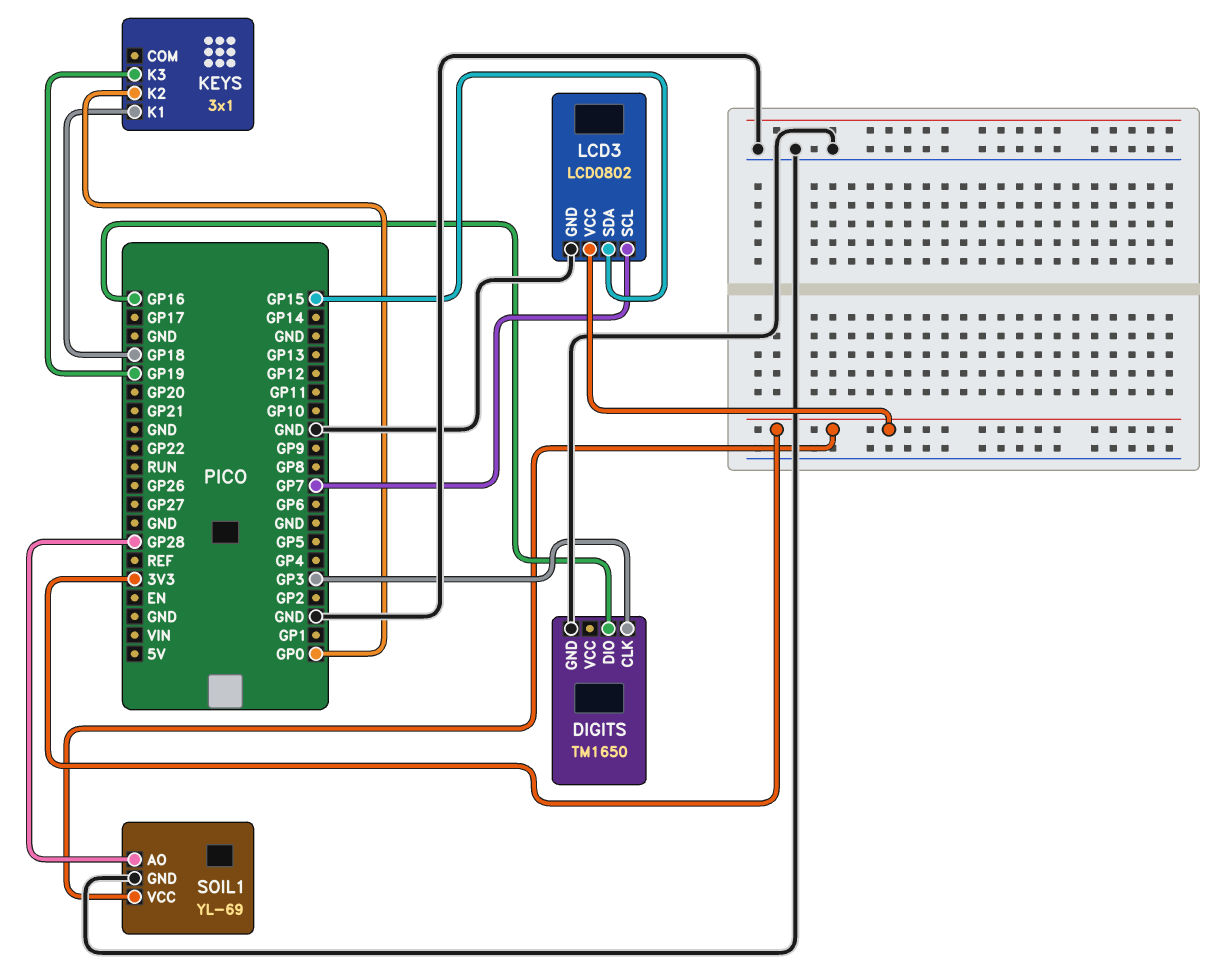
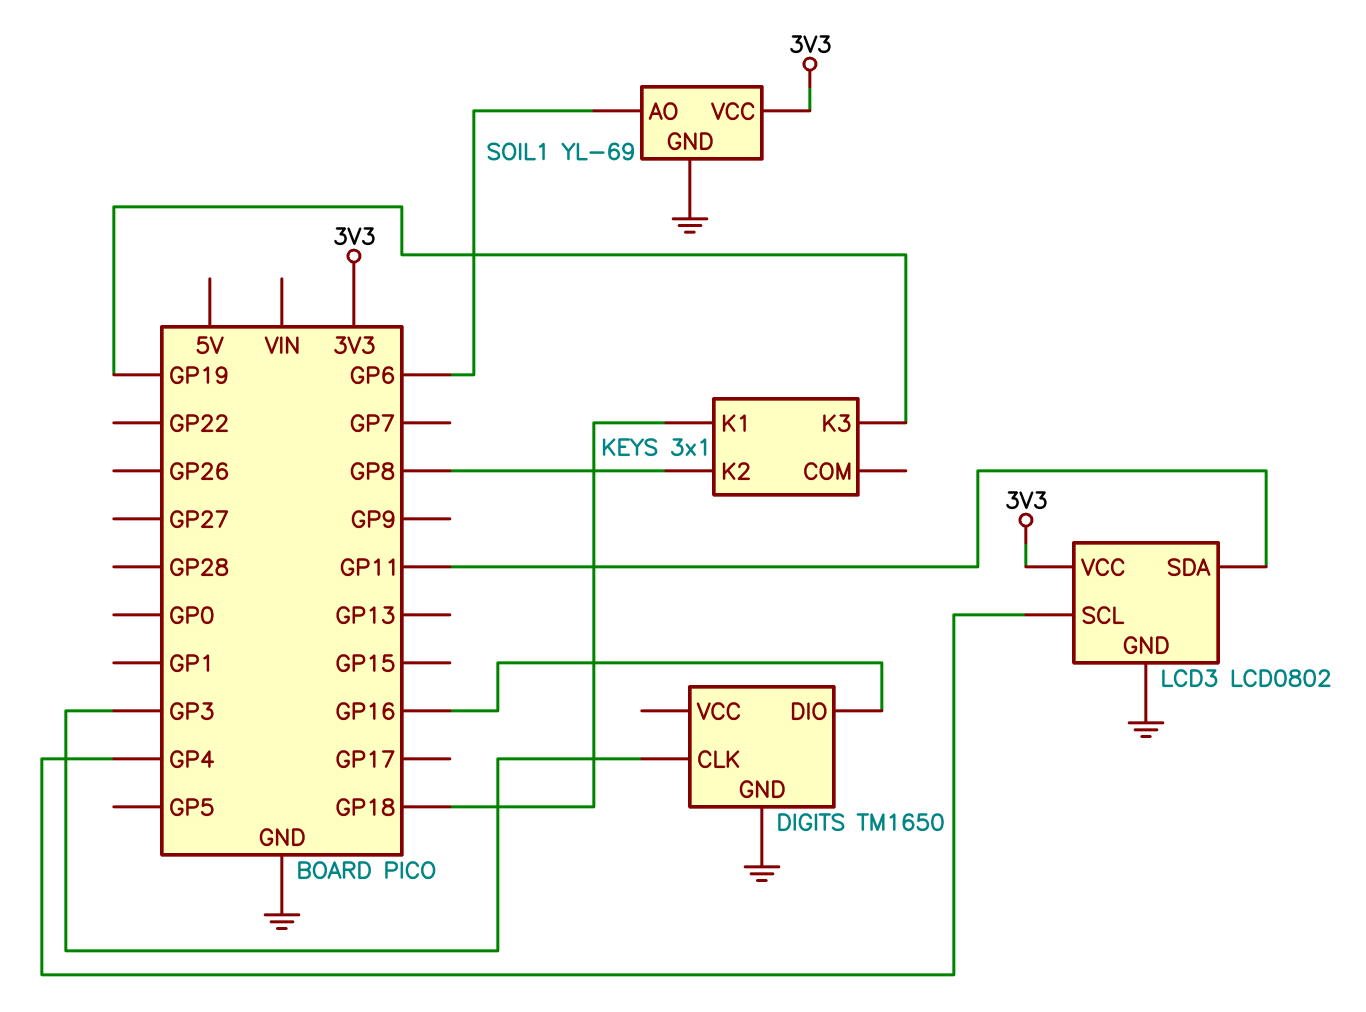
KEYS pin K2: GP0 -> GP8
LCD3 pin SCL: GP7 -> GP4
LCD3 pin SDA: GP15 -> GP11
SOIL1 pin AO: GP28 -> GP6

